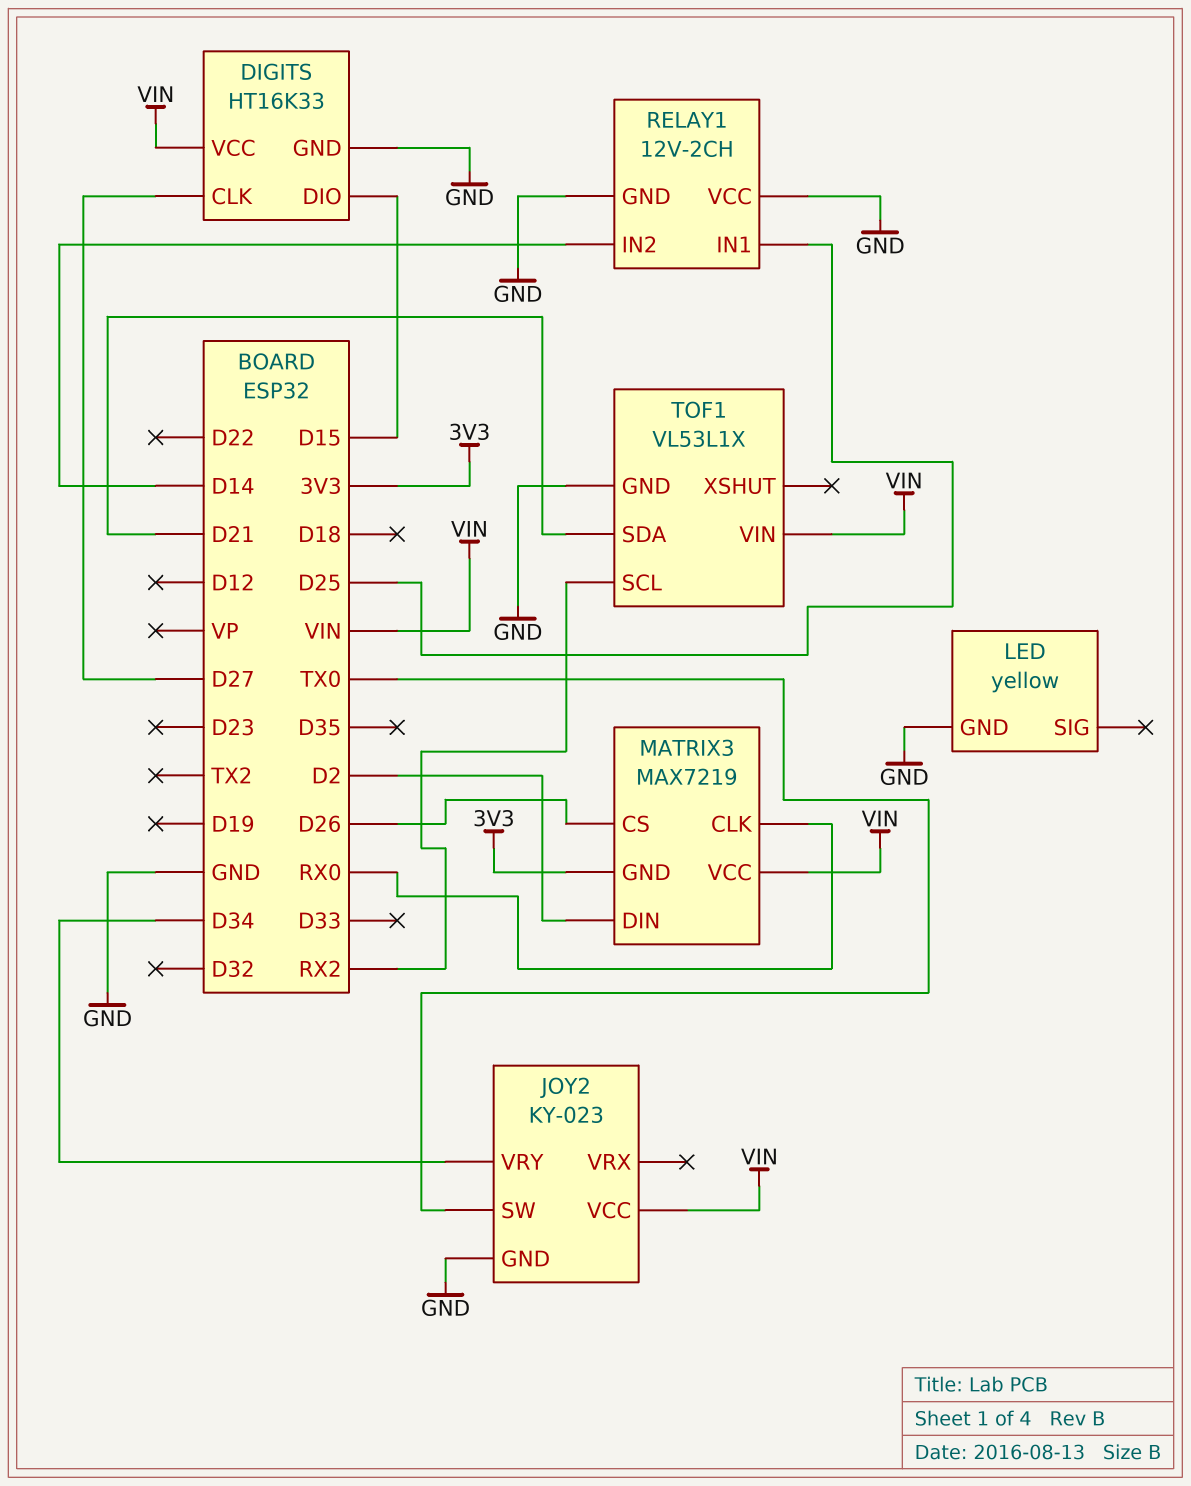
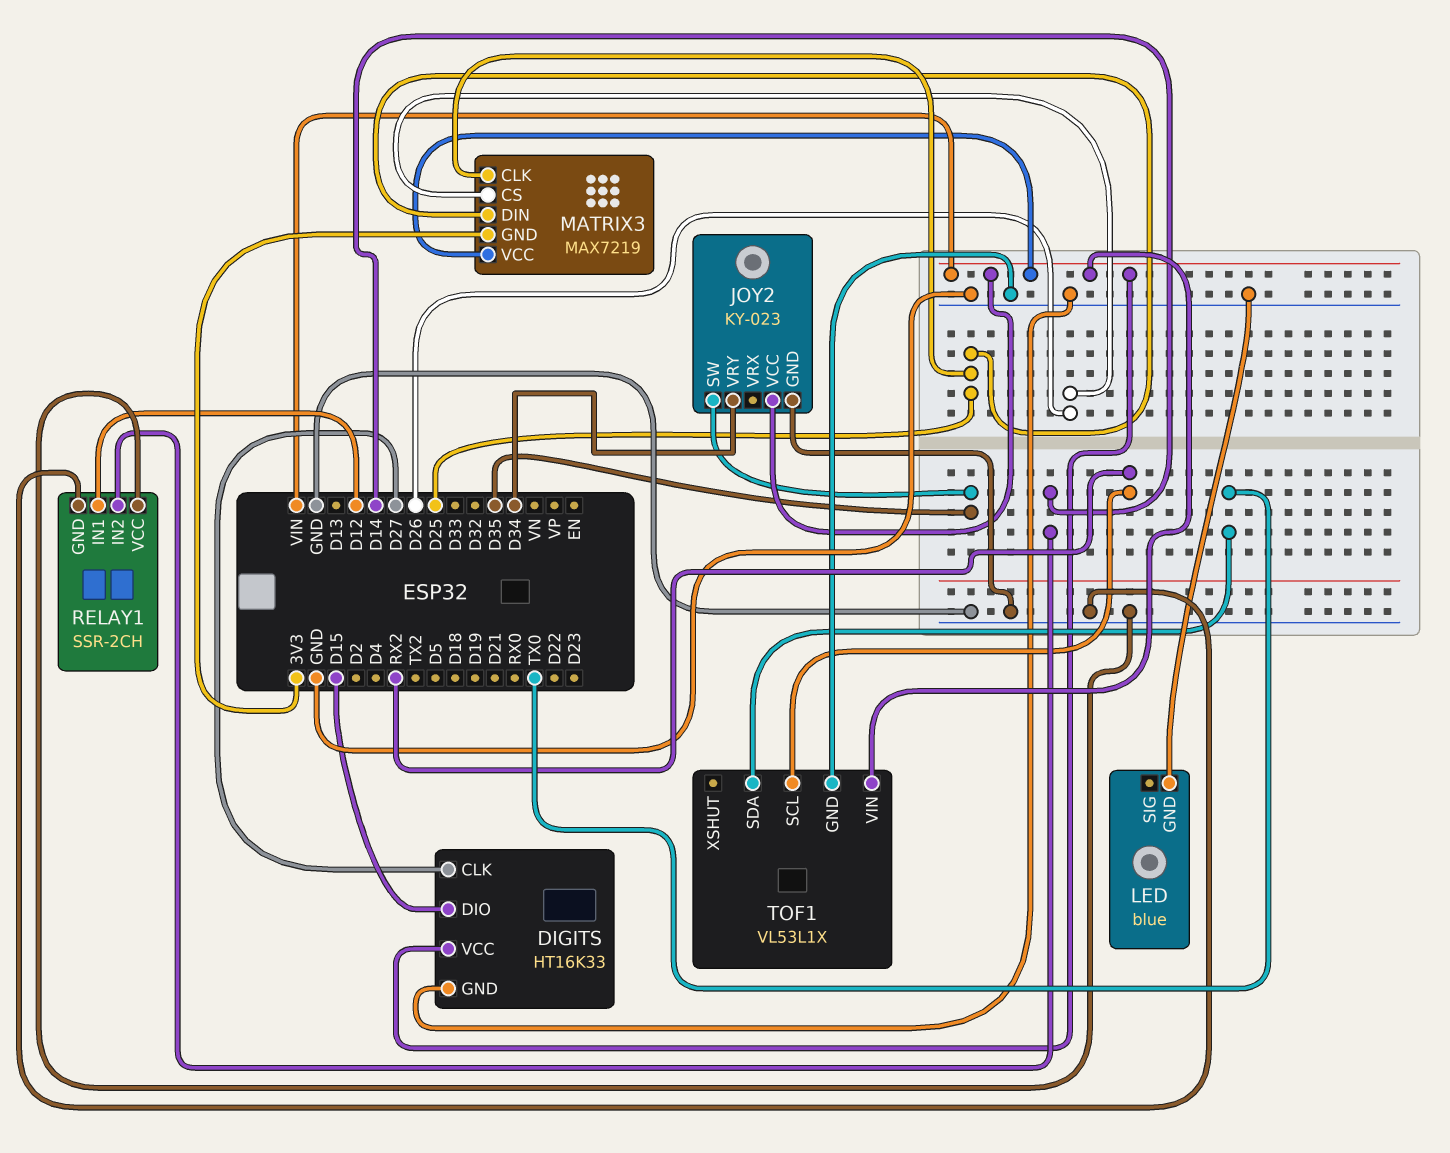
JOY2 pin SW: TX0 -> D35
LED: yellow -> blue
MATRIX3 pin CLK: RX0 -> D25
MATRIX3 pin DIN: D2 -> D25
RELAY1: 12V-2CH -> SSR-2CH
RELAY1 pin IN1: D25 -> D12
TOF1 pin SDA: D21 -> TX0

